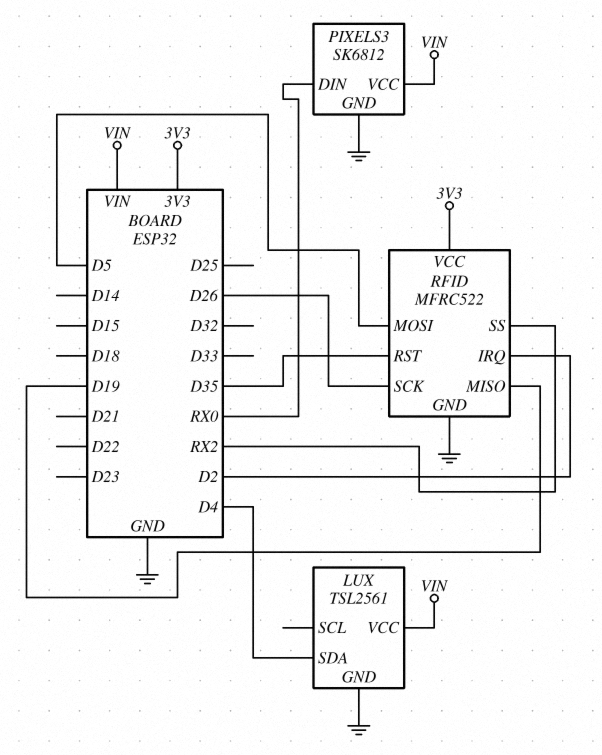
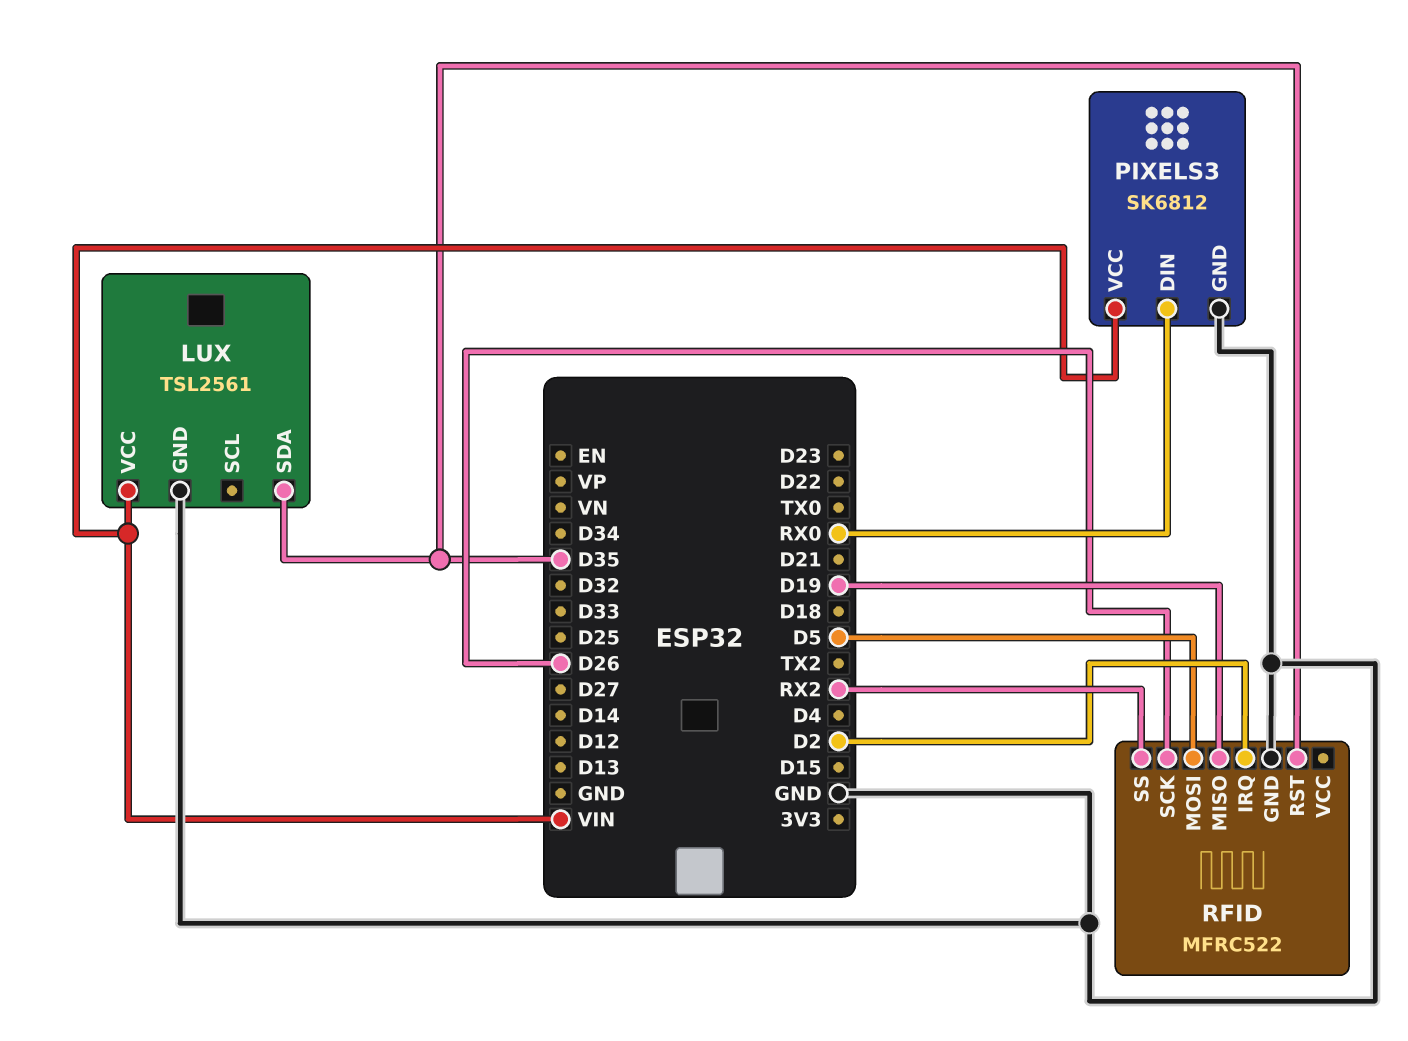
LUX pin SDA: D4 -> D35
RFID pin VCC: 3V3 -> none

